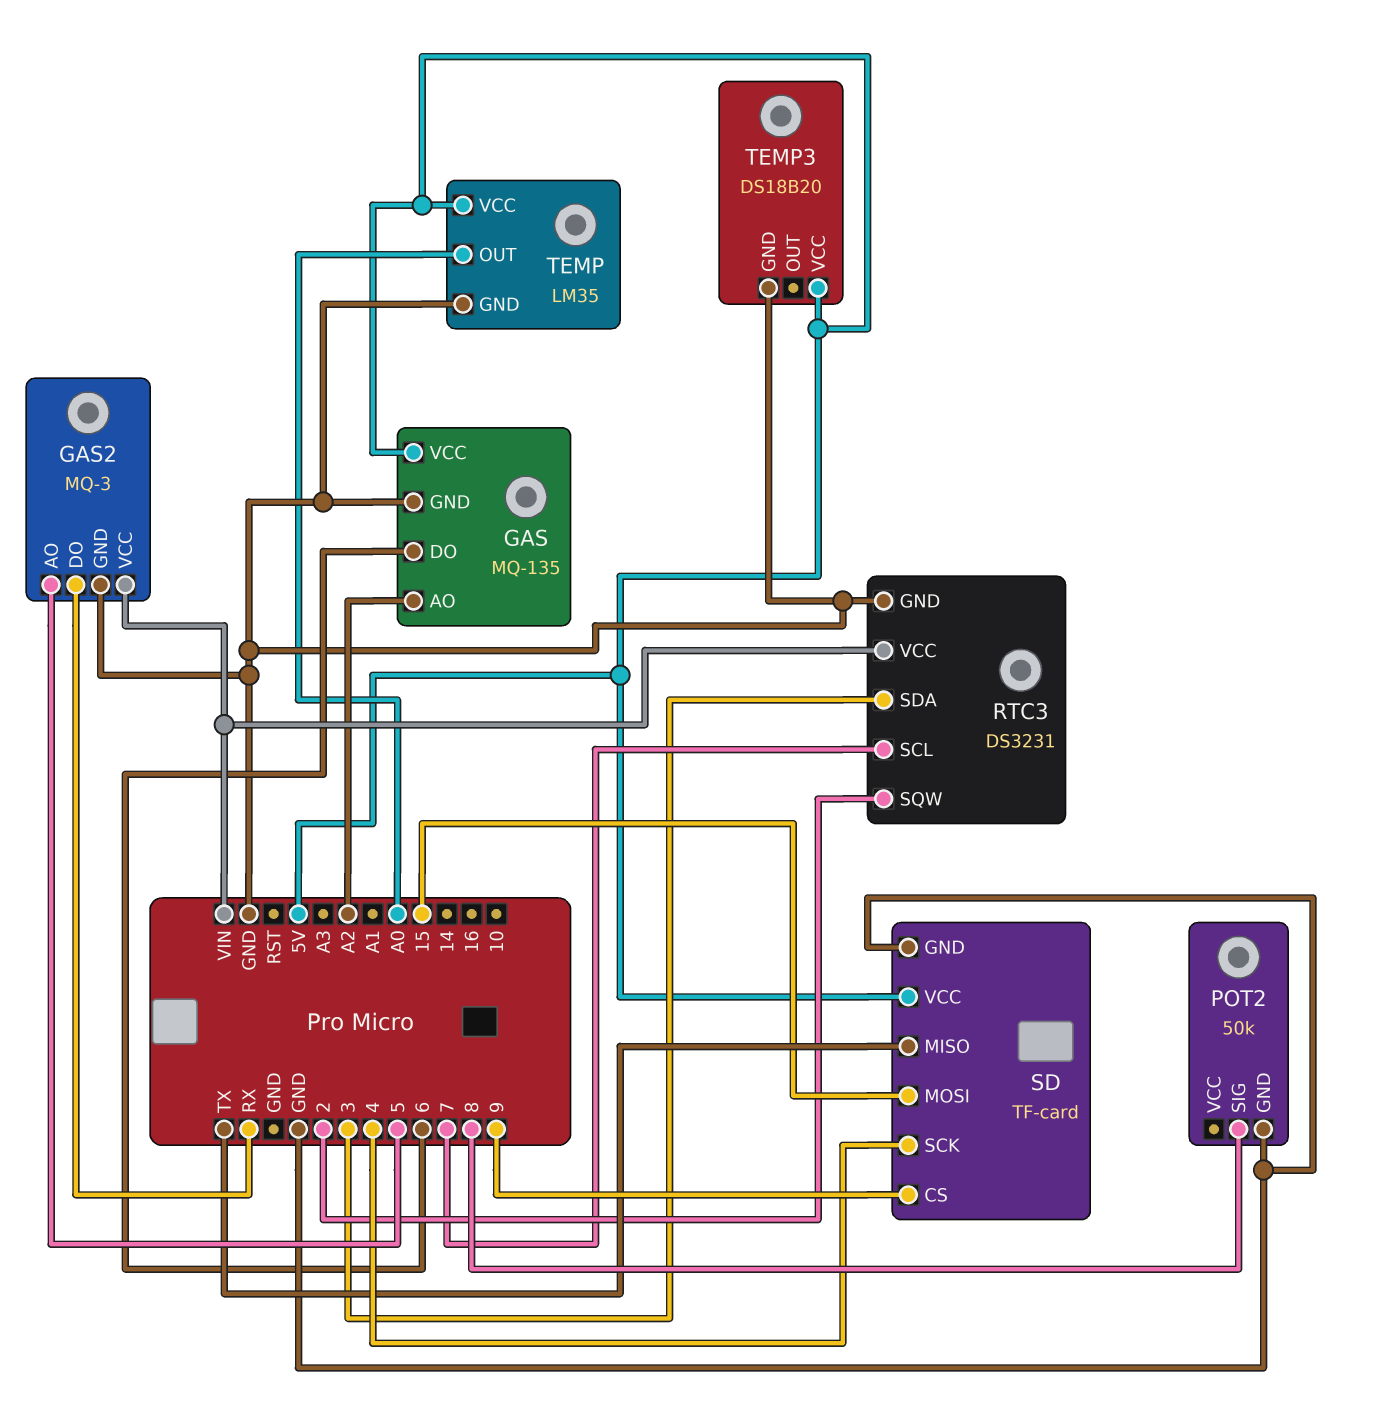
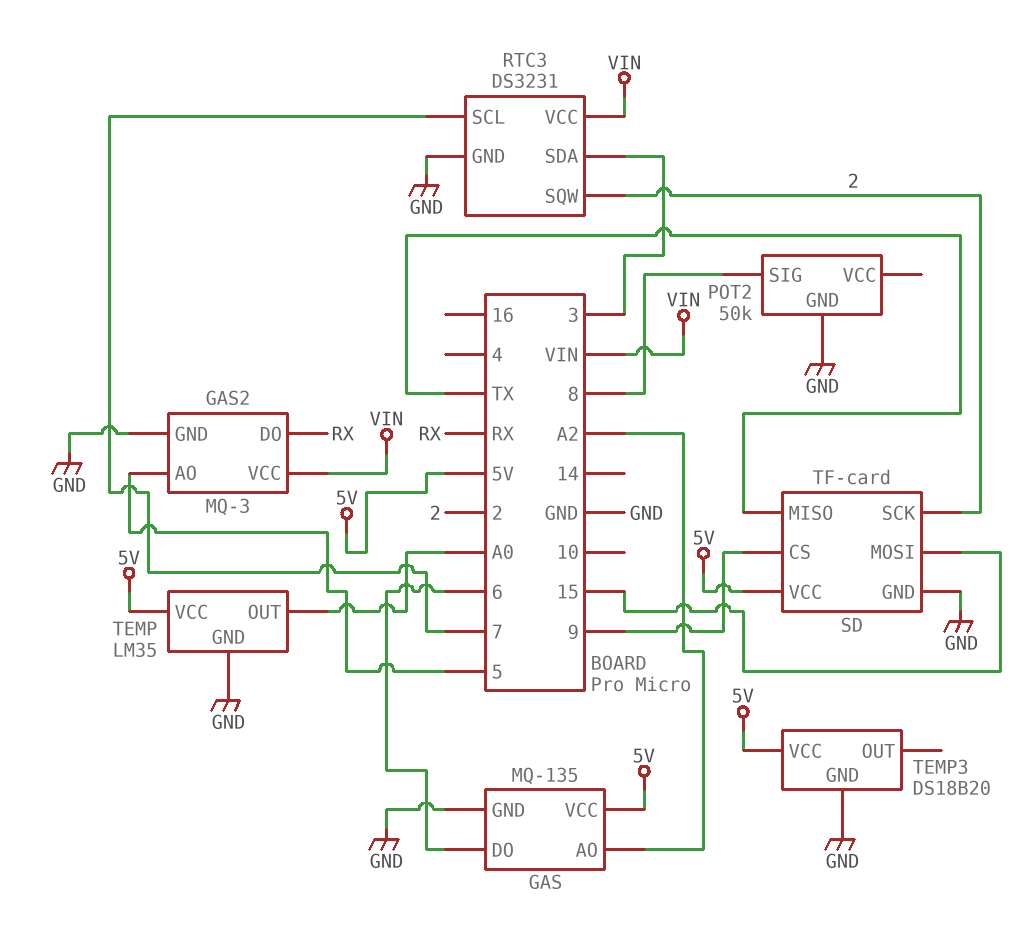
SD pin SCK: 4 -> 2

